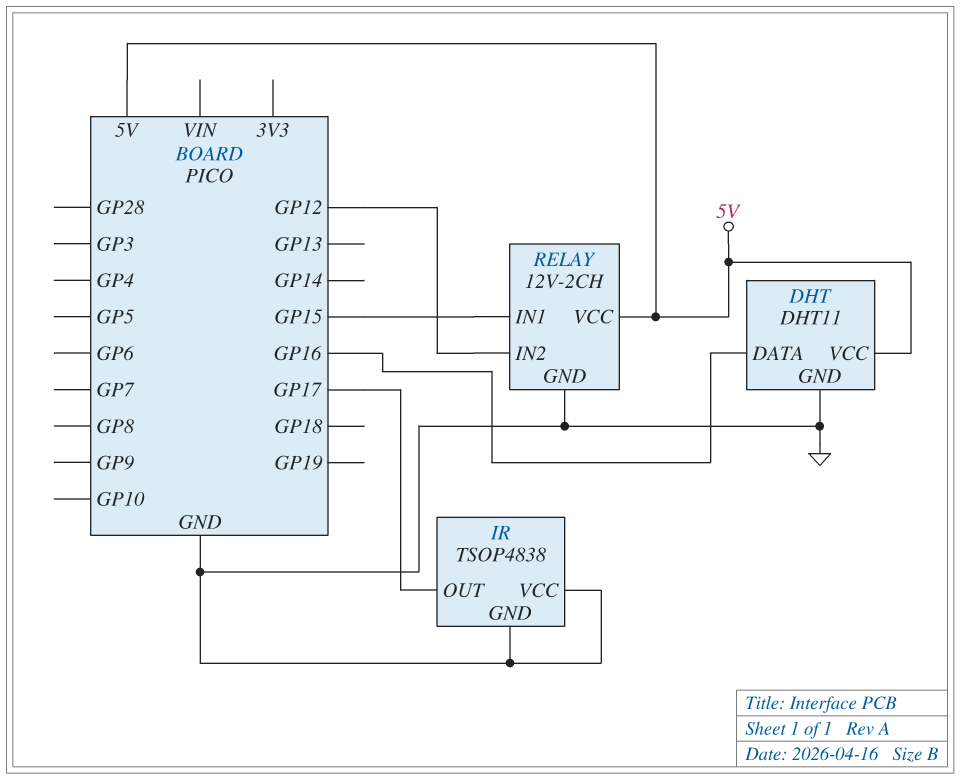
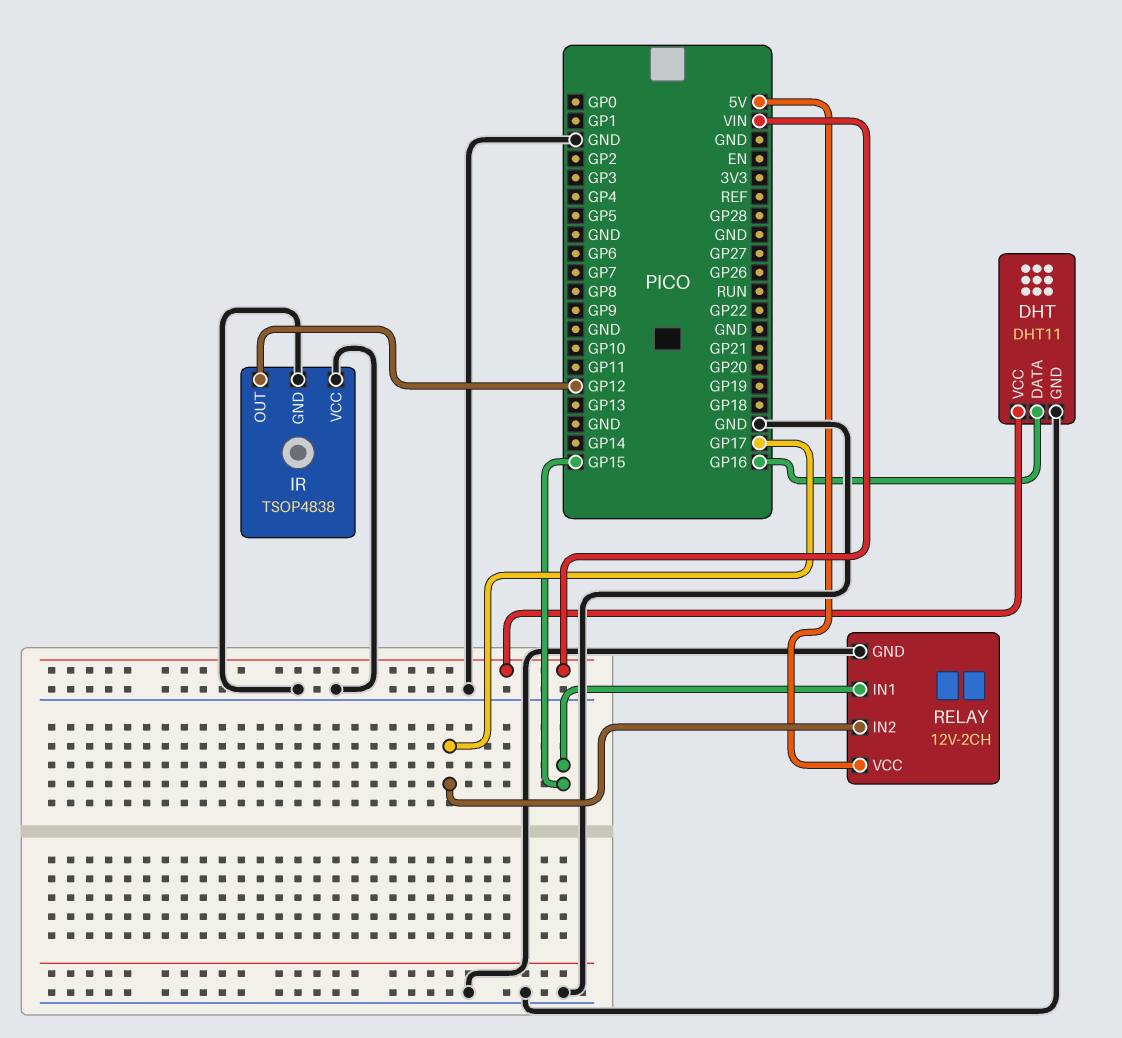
DHT pin VCC: 5V -> VIN
IR pin OUT: GP17 -> GP12
RELAY pin IN2: GP12 -> GP17

